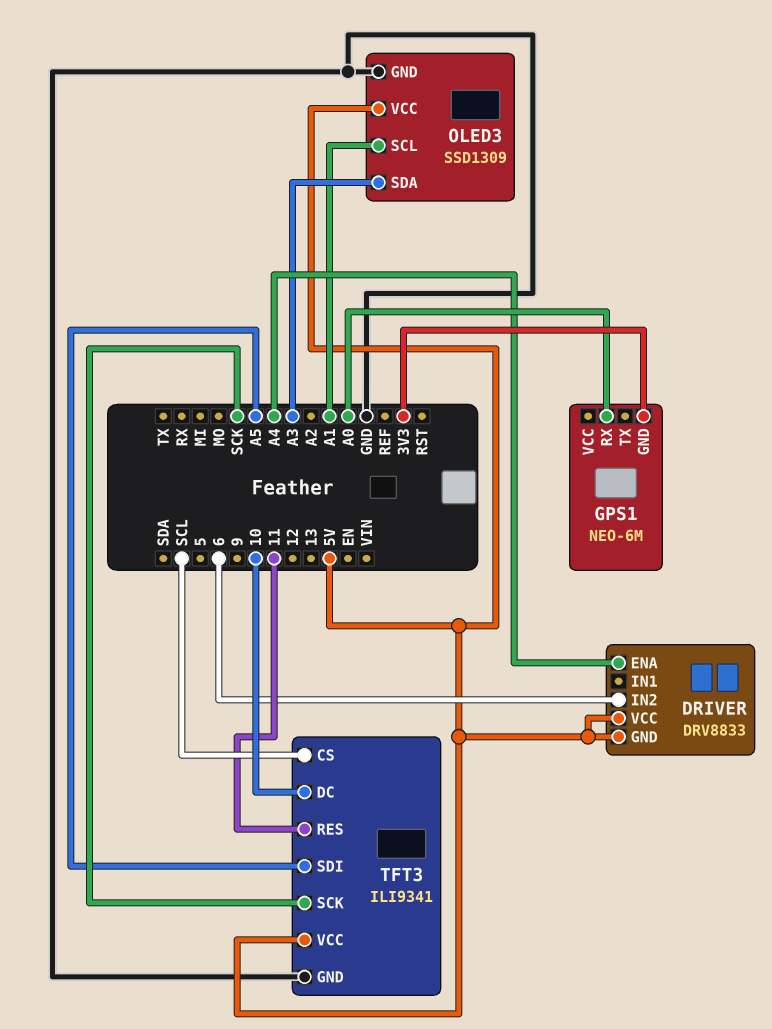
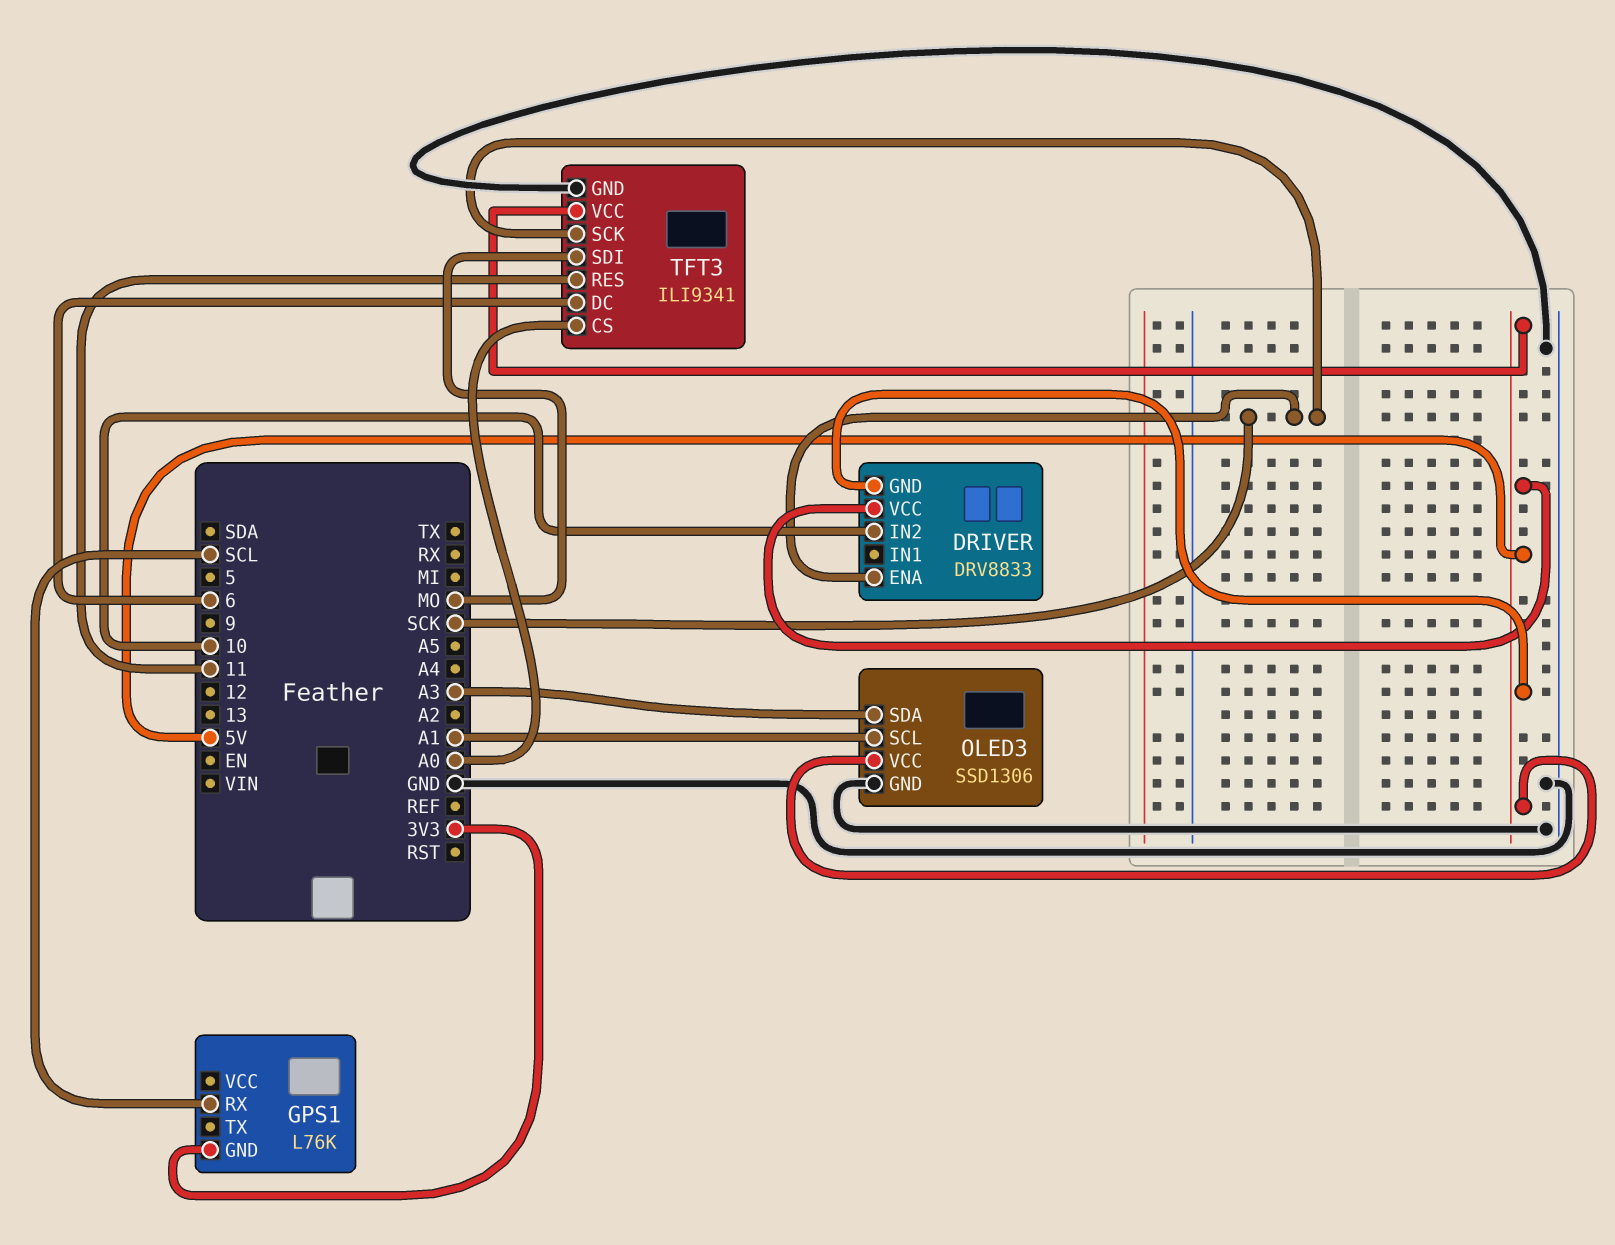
DRIVER pin ENA: A4 -> SCK
DRIVER pin IN2: 6 -> 10
GPS1: NEO-6M -> L76K
GPS1 pin RX: A0 -> SCL
OLED3: SSD1309 -> SSD1306
TFT3 pin CS: SCL -> A0
TFT3 pin DC: 10 -> 6
TFT3 pin SDI: A5 -> MO

